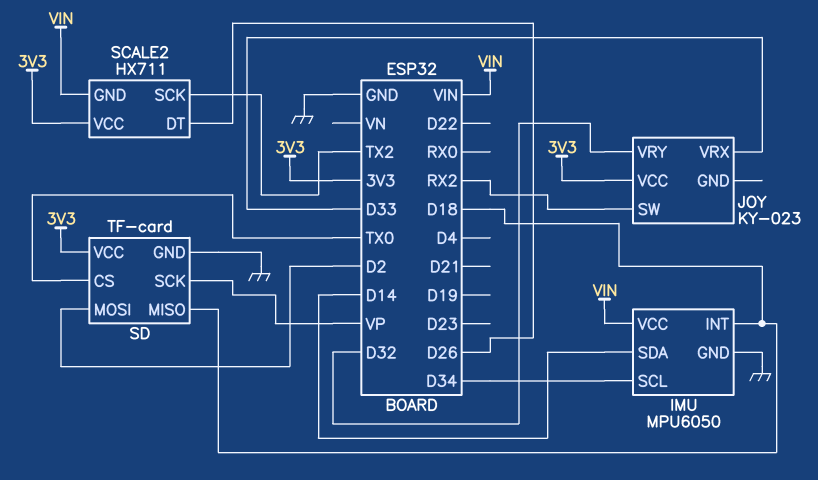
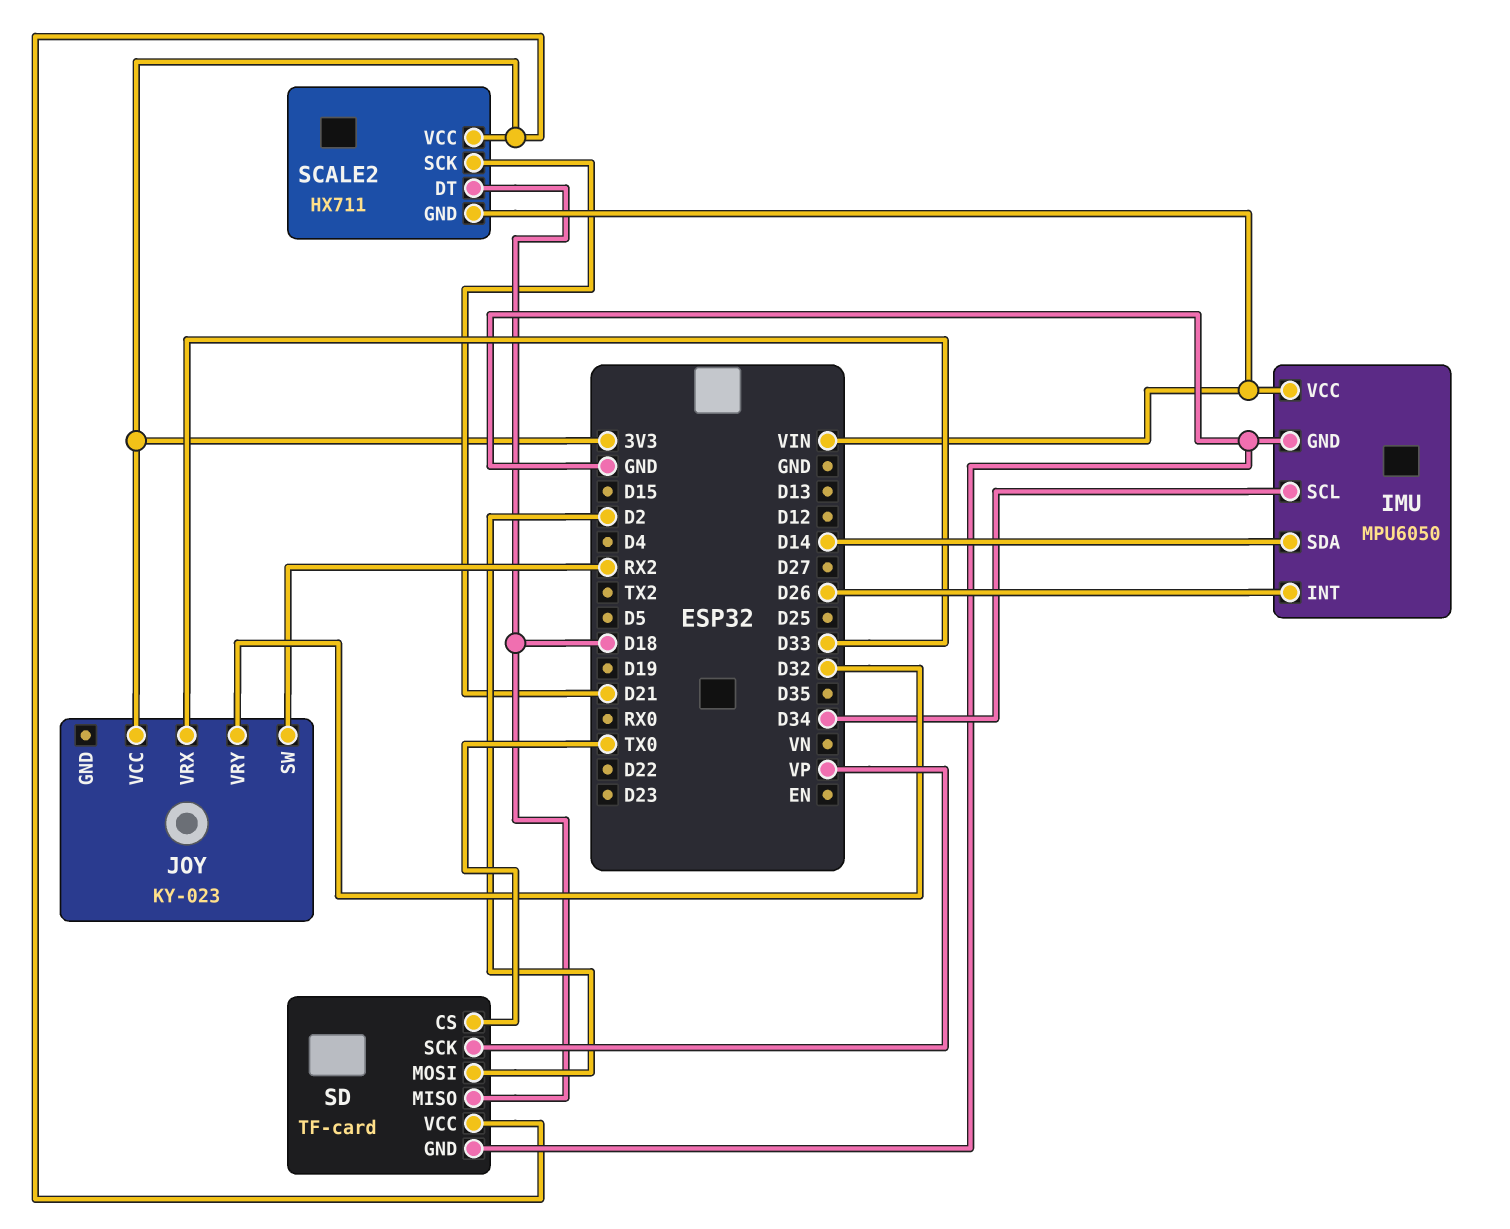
IMU pin INT: D18 -> D26
SCALE2 pin DT: D26 -> D18
SCALE2 pin SCK: TX2 -> D21

